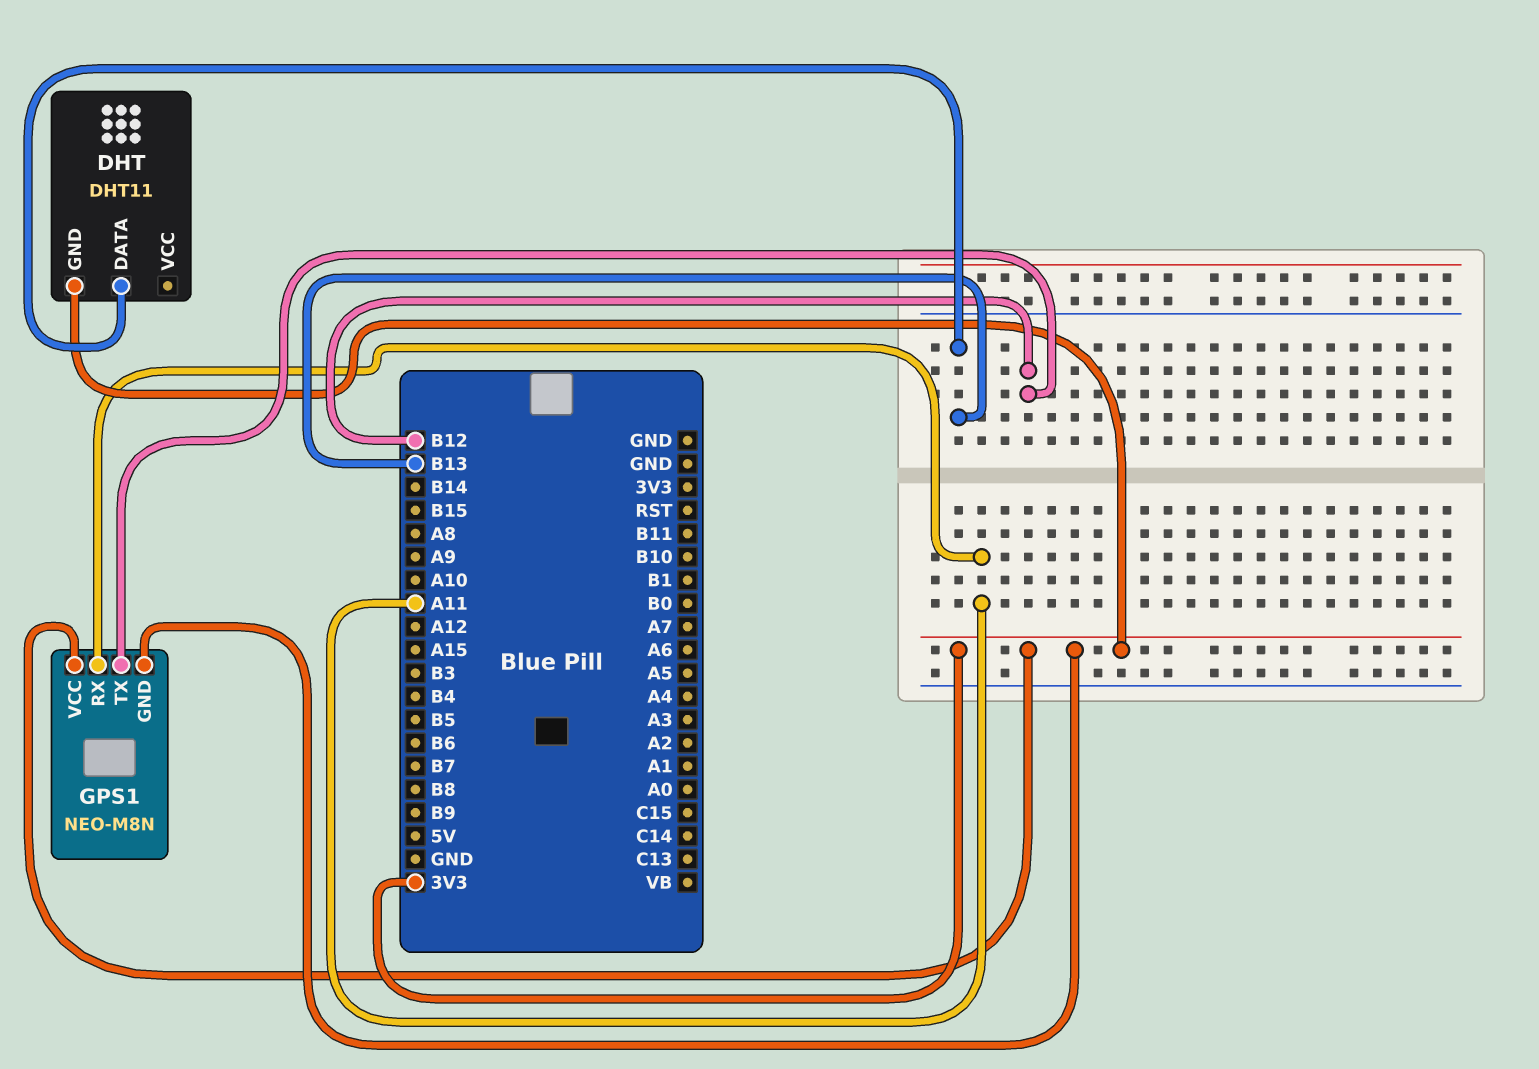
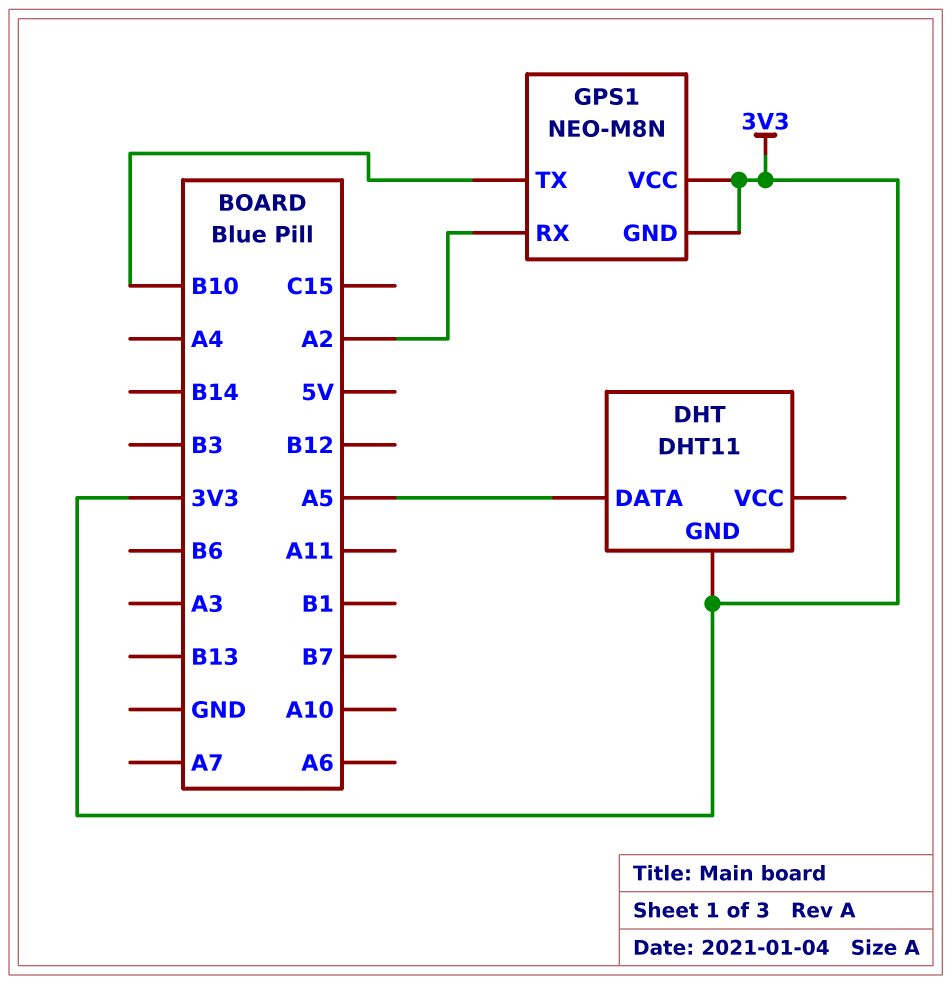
DHT pin DATA: B13 -> A5
GPS1 pin RX: A11 -> A2
GPS1 pin TX: B12 -> B10

